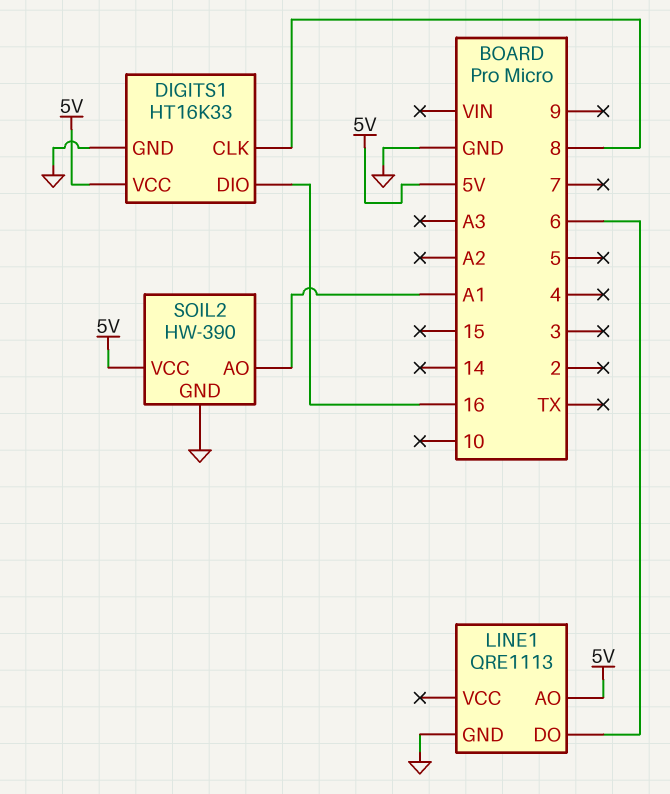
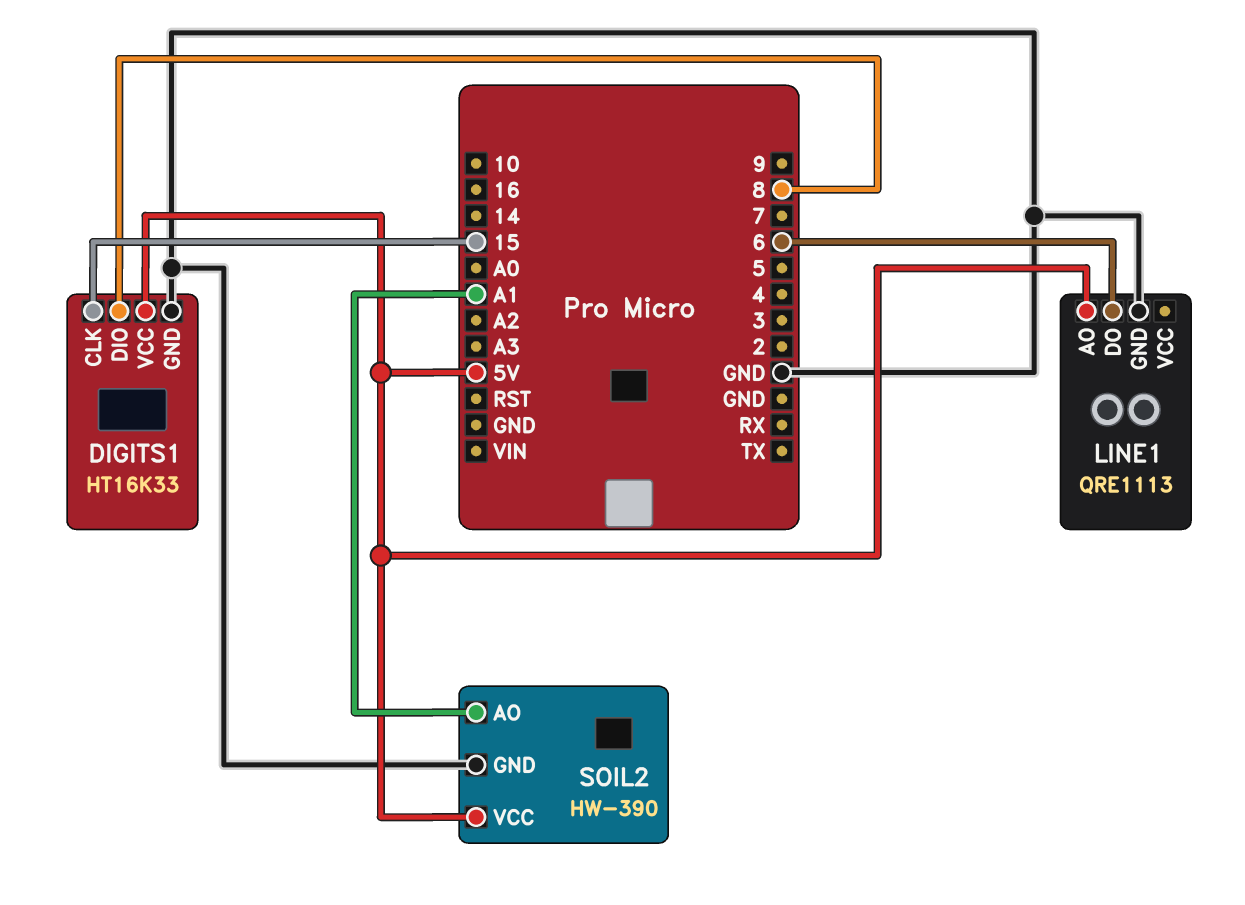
DIGITS1 pin CLK: 8 -> 15
DIGITS1 pin DIO: 16 -> 8

